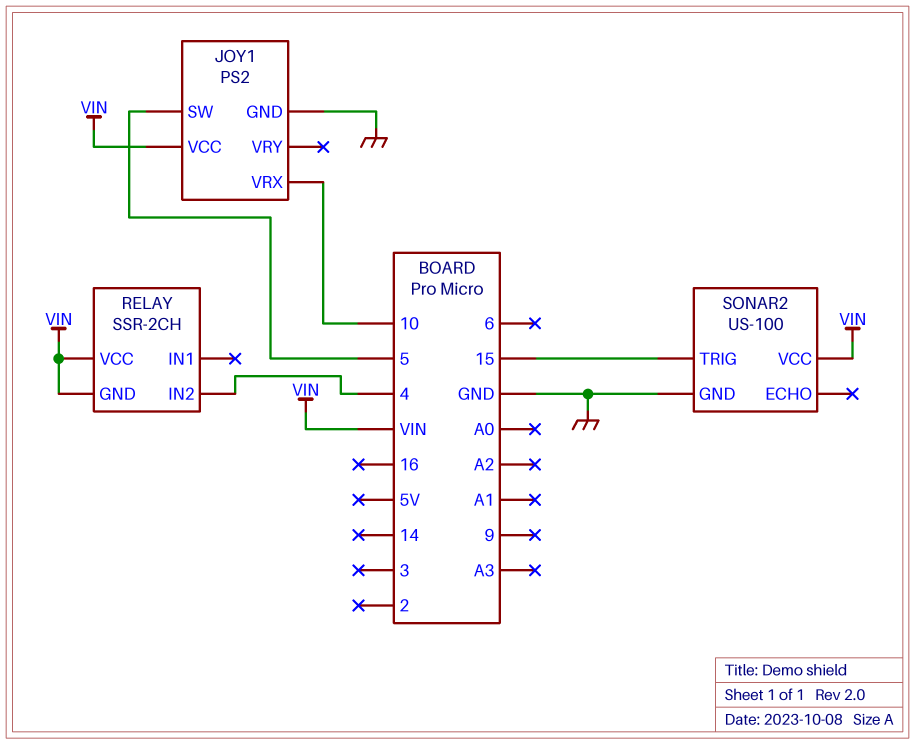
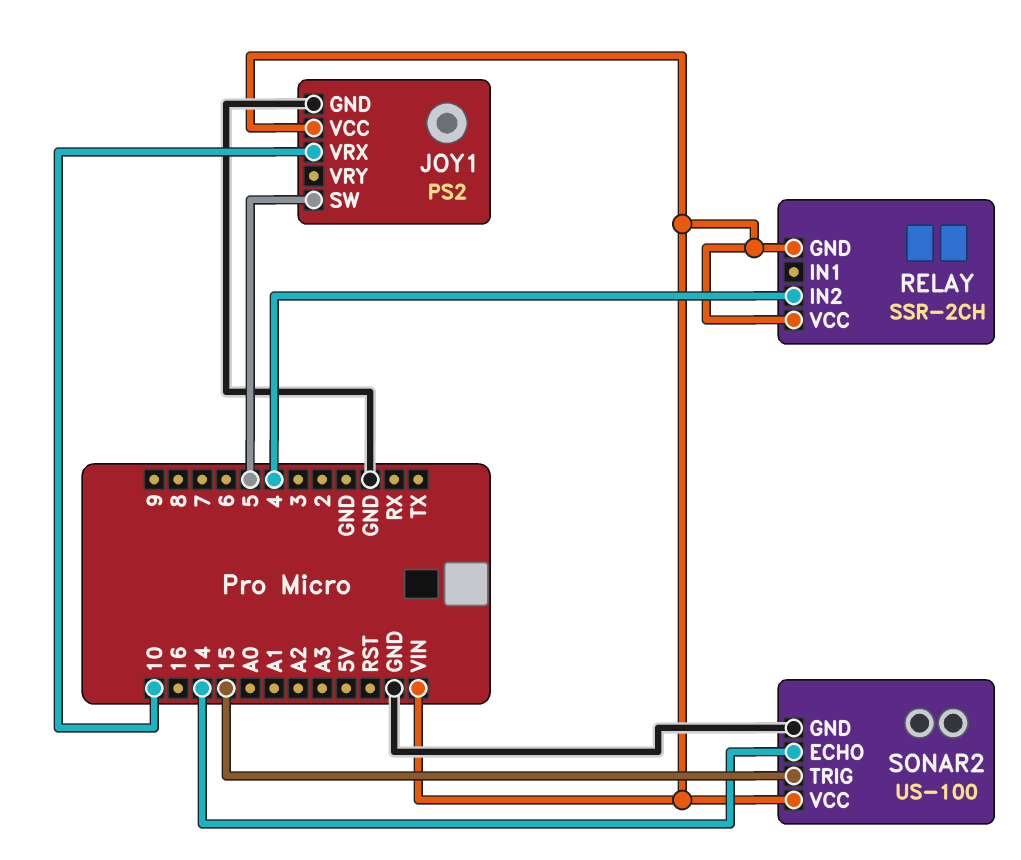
SONAR2 pin ECHO: none -> 14

